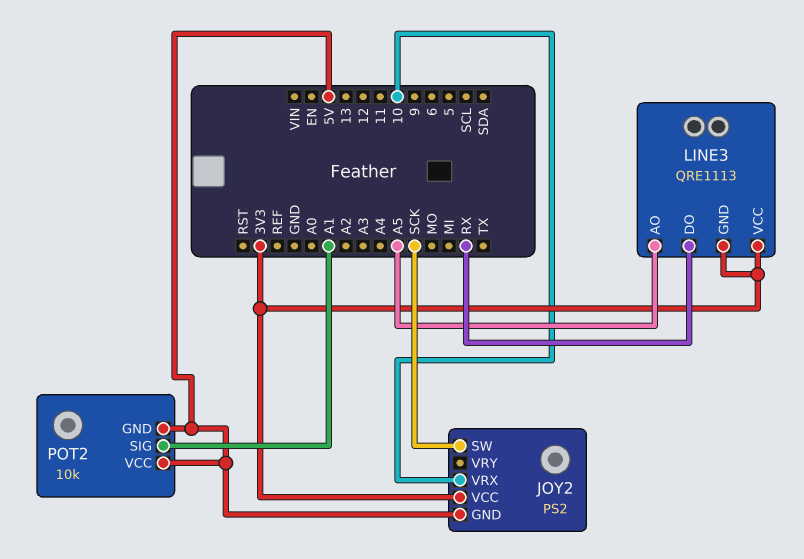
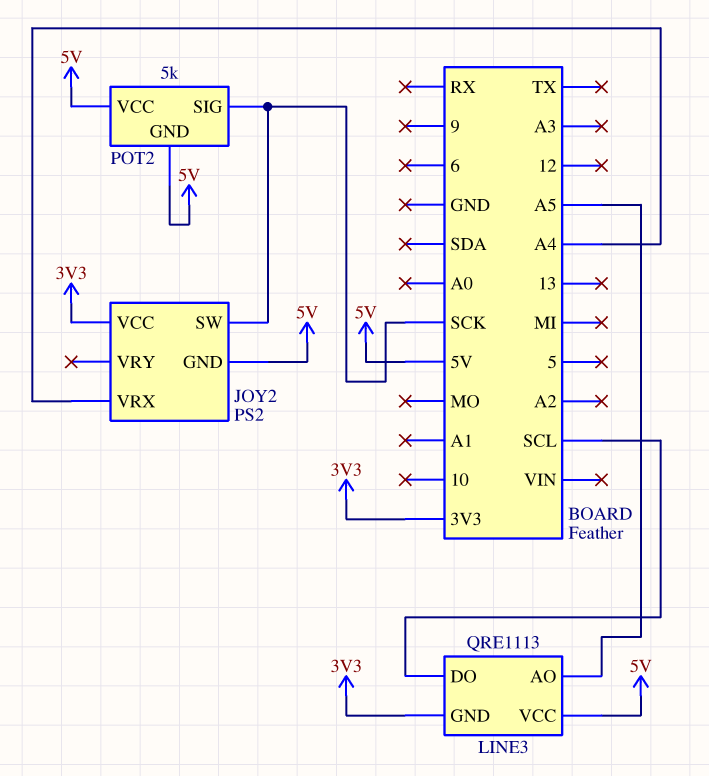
JOY2 pin VRX: 10 -> A4
LINE3 pin DO: RX -> SCL
LINE3 pin VCC: 3V3 -> 5V
POT2: 10k -> 5k
POT2 pin SIG: A1 -> SCK

